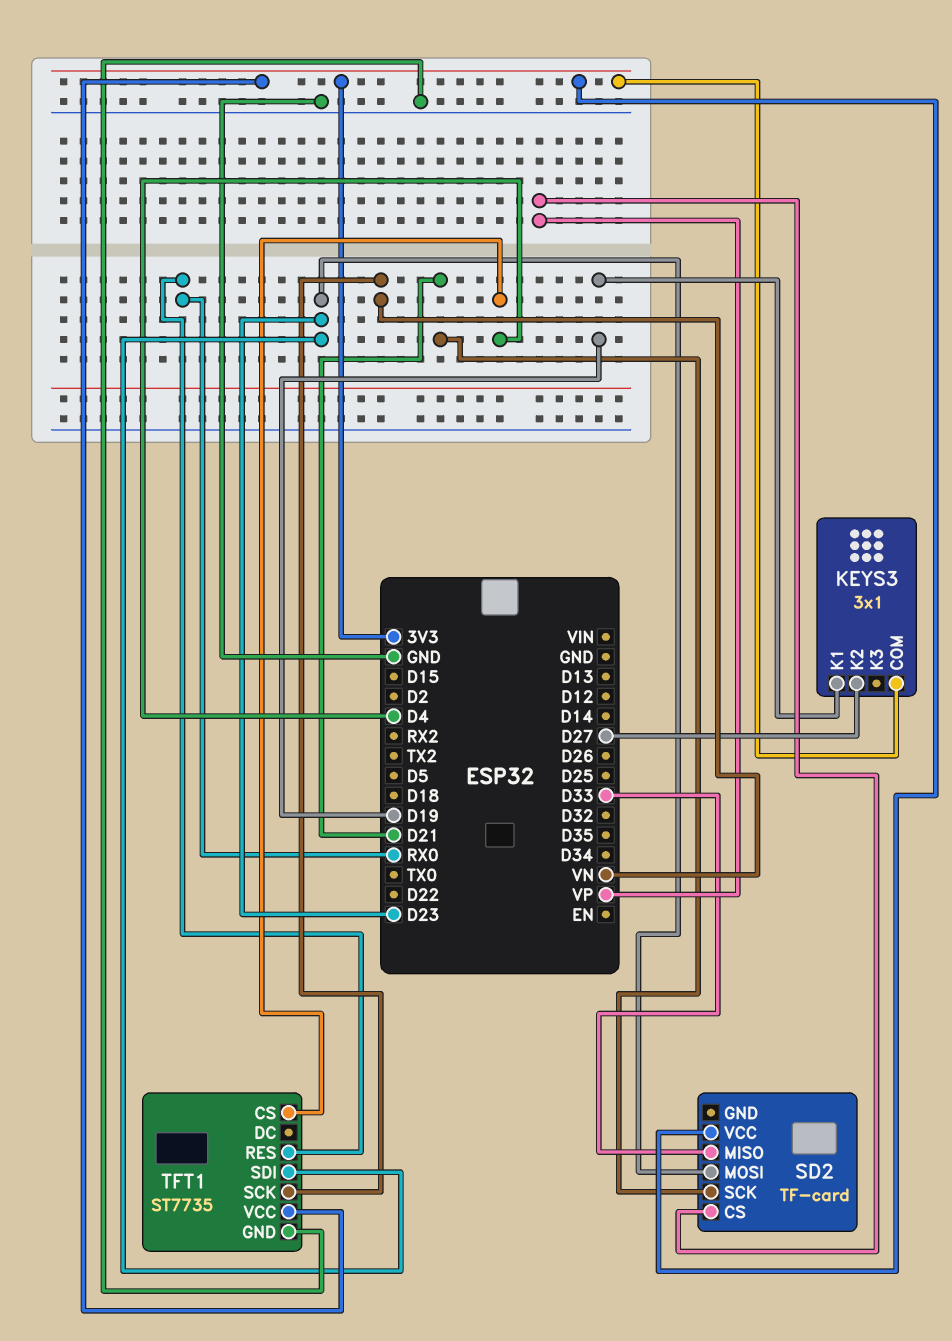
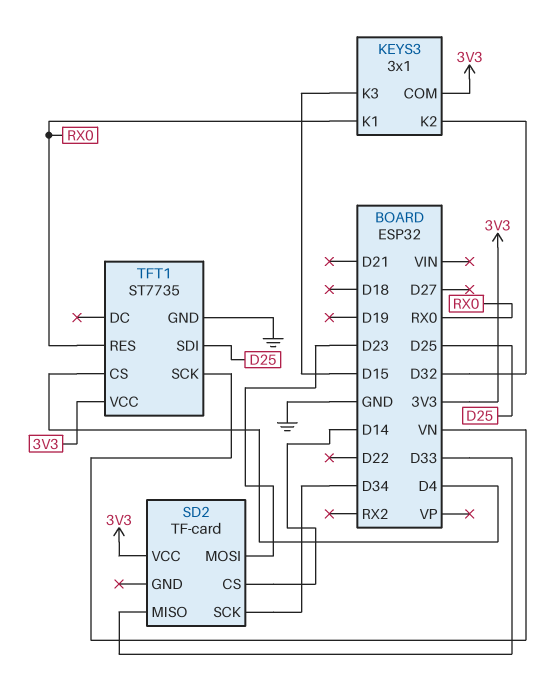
KEYS3 pin K1: D19 -> RX0
KEYS3 pin K2: D27 -> D32
KEYS3 pin K3: none -> D15
SD2 pin CS: VP -> D14
SD2 pin SCK: D21 -> D34
TFT1 pin SDI: D23 -> D25

